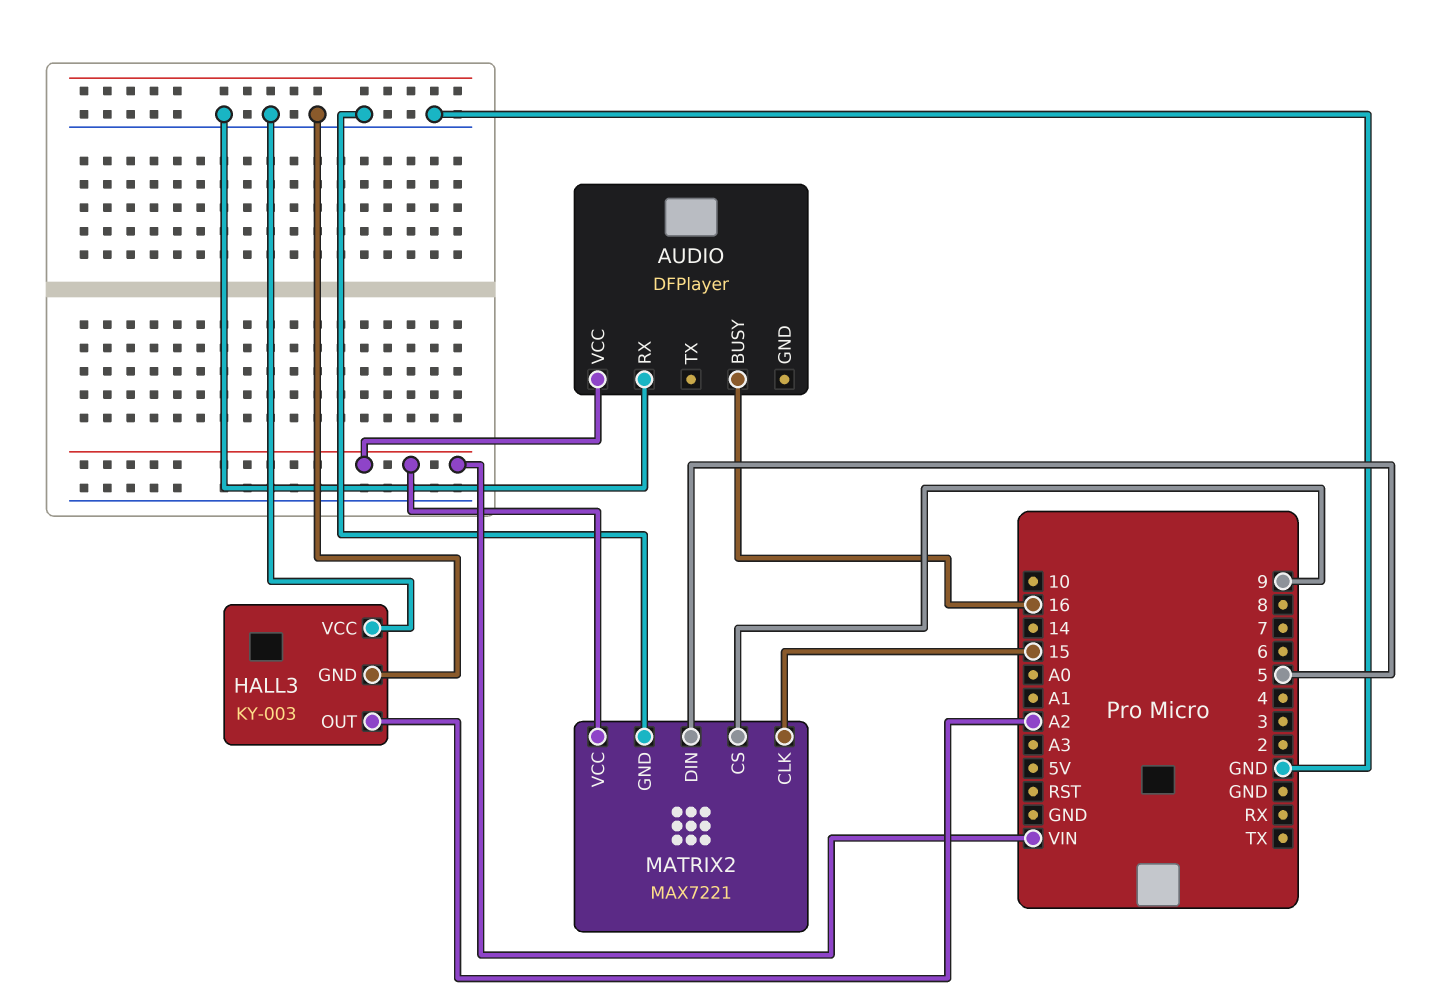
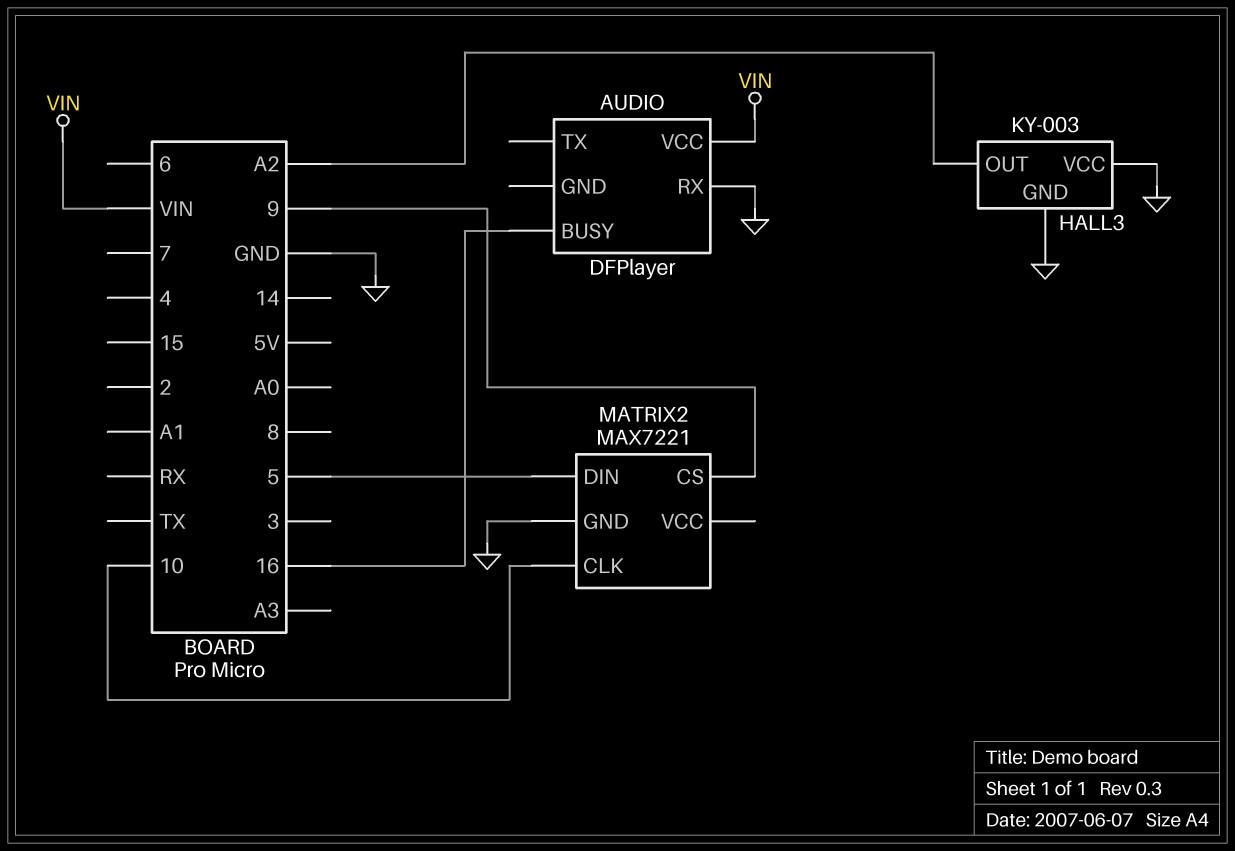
MATRIX2 pin CLK: 15 -> 10
MATRIX2 pin VCC: VIN -> none

